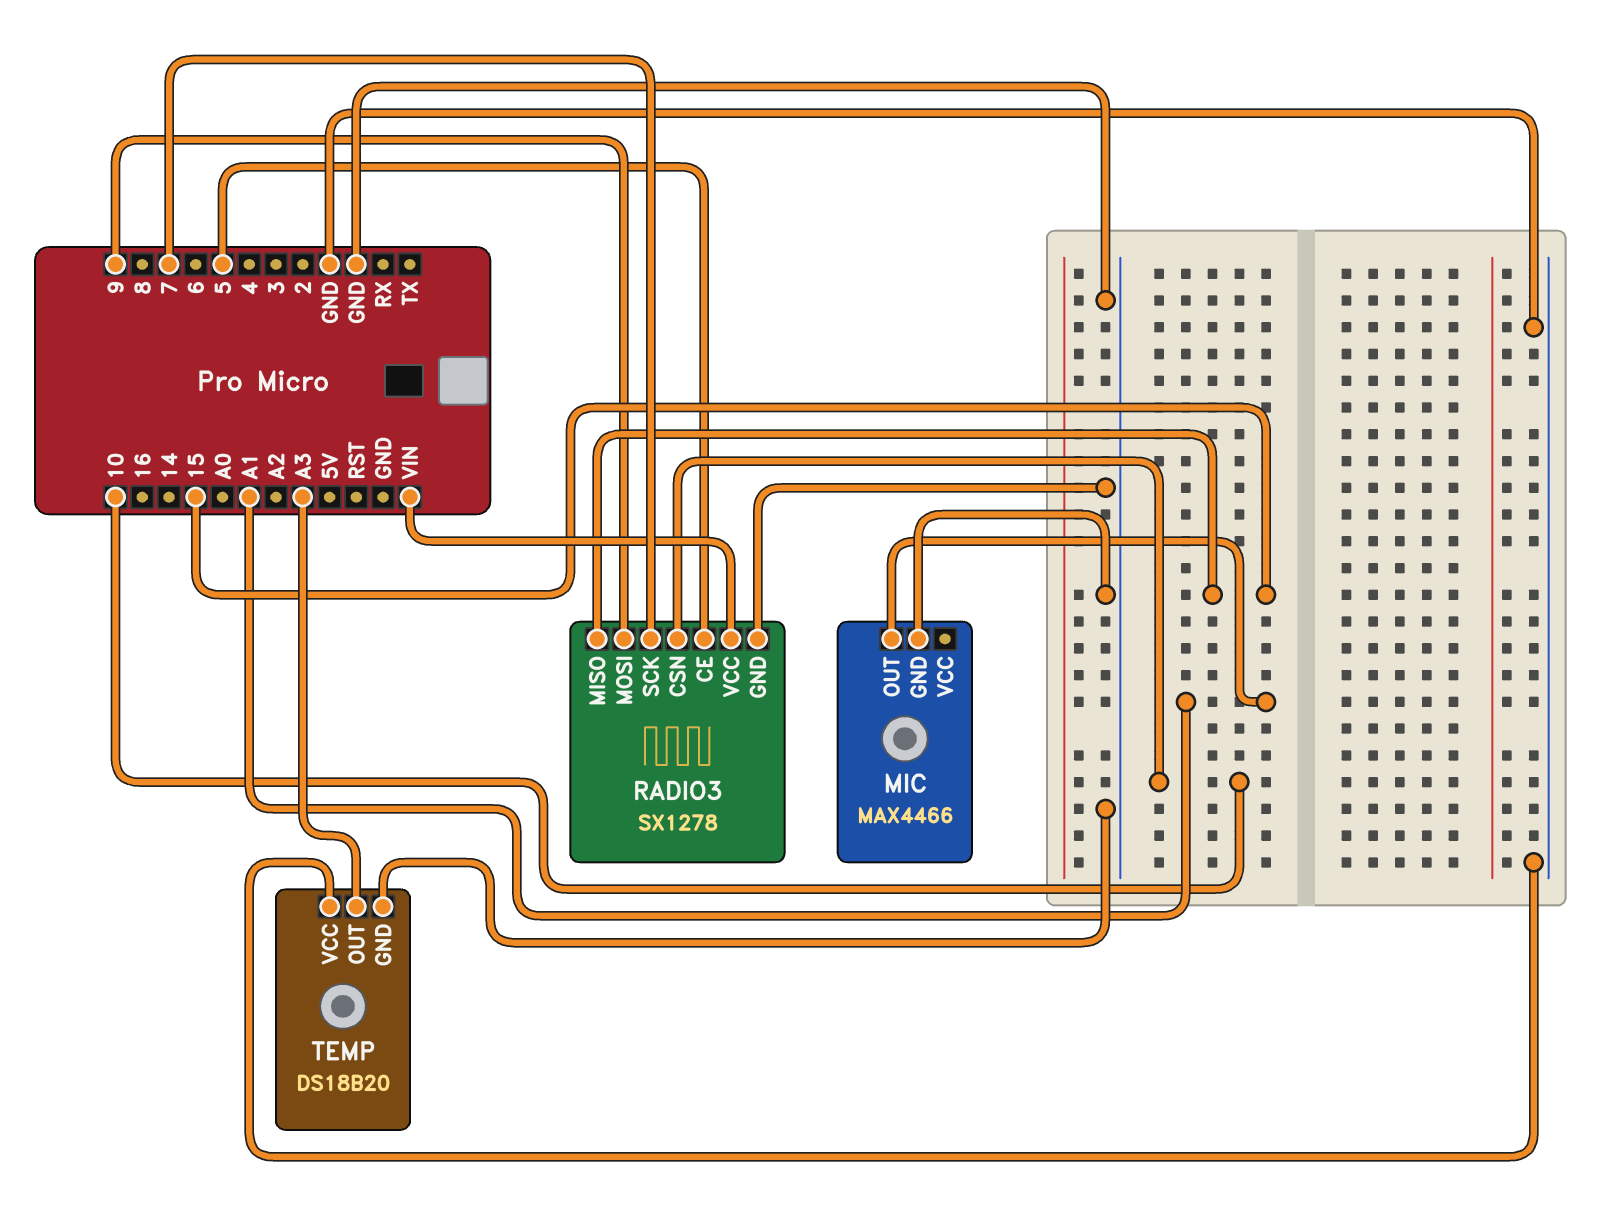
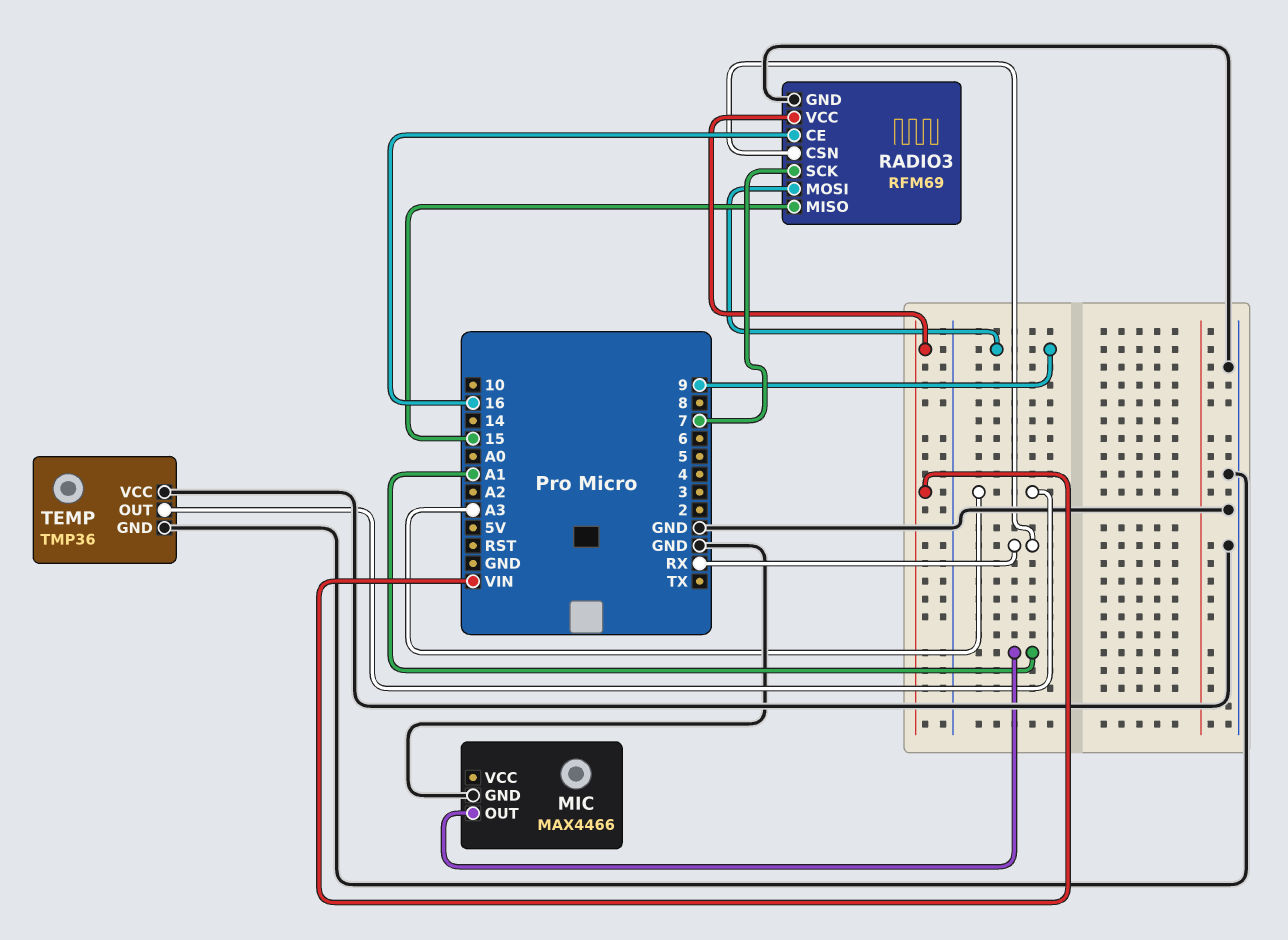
RADIO3: SX1278 -> RFM69
RADIO3 pin CE: 5 -> 16
RADIO3 pin CSN: 10 -> RX
TEMP: DS18B20 -> TMP36

